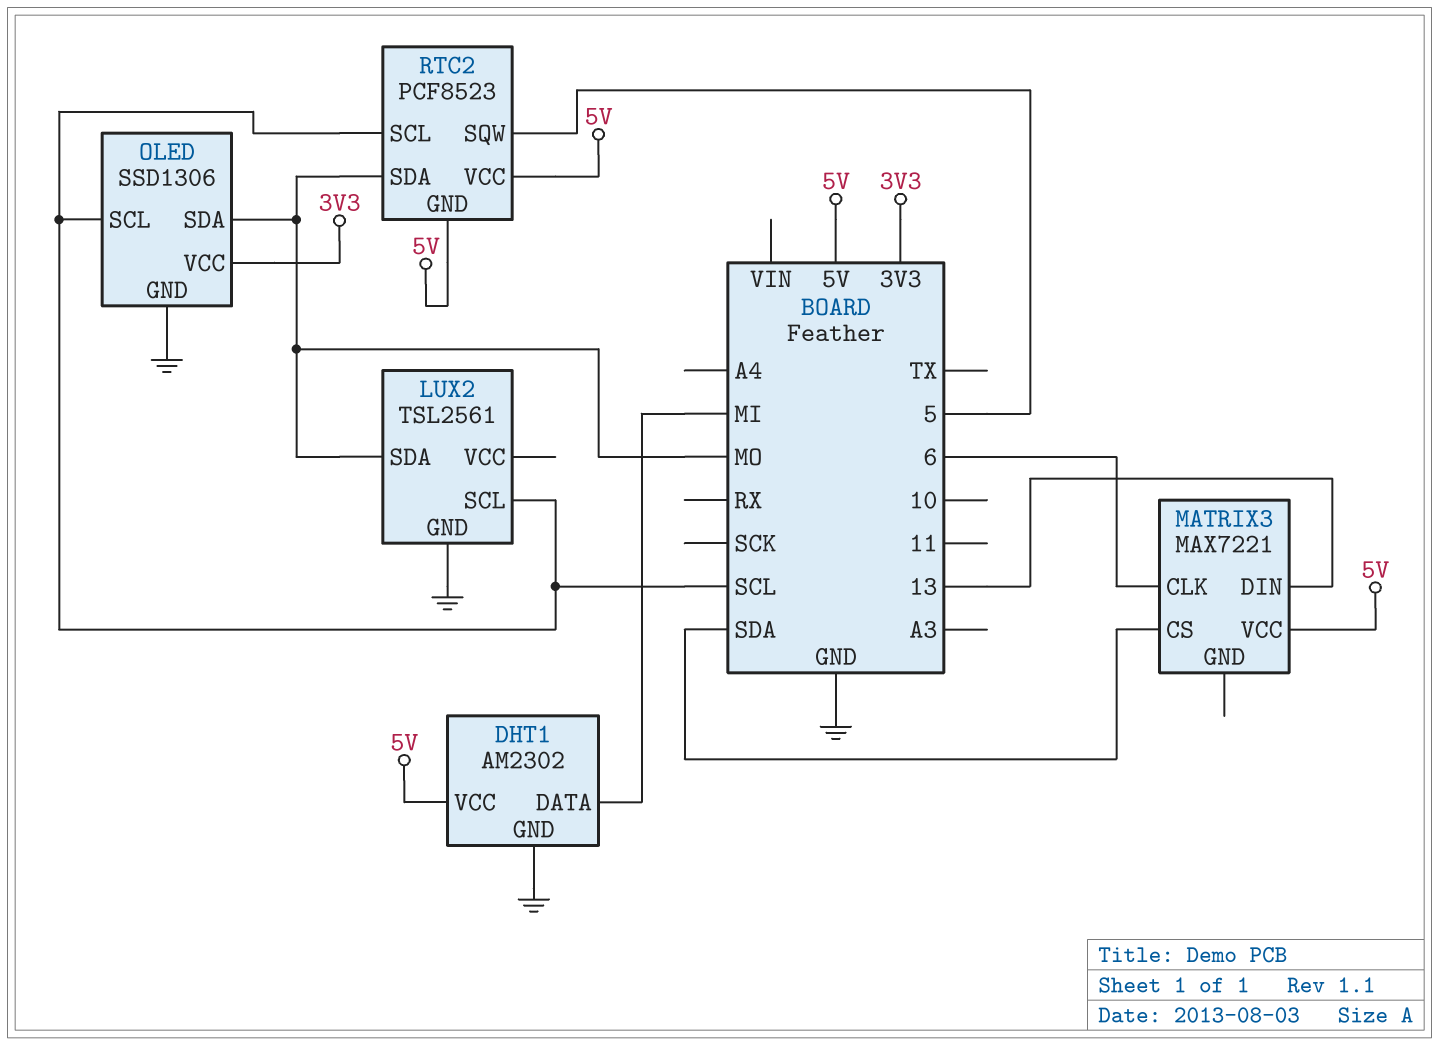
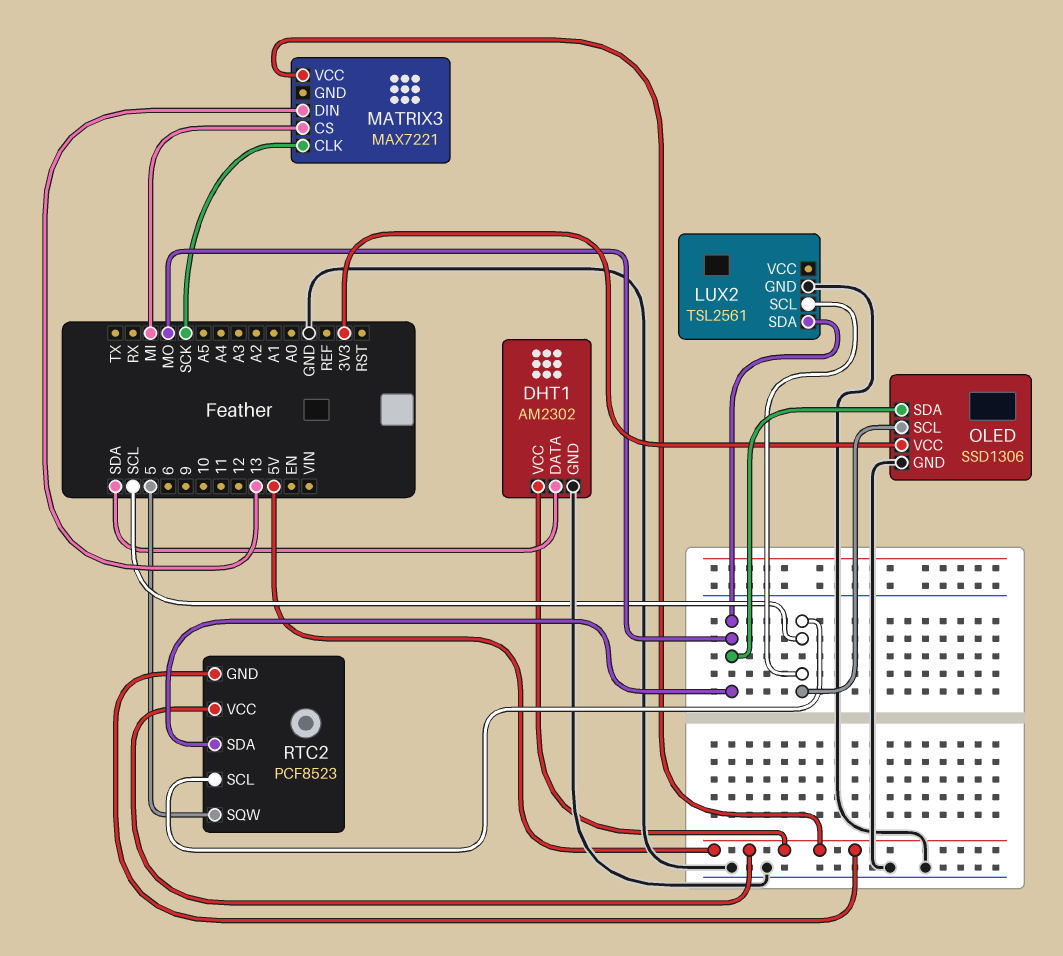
DHT1 pin DATA: MI -> SDA
MATRIX3 pin CLK: 6 -> SCK
MATRIX3 pin CS: SDA -> MI

